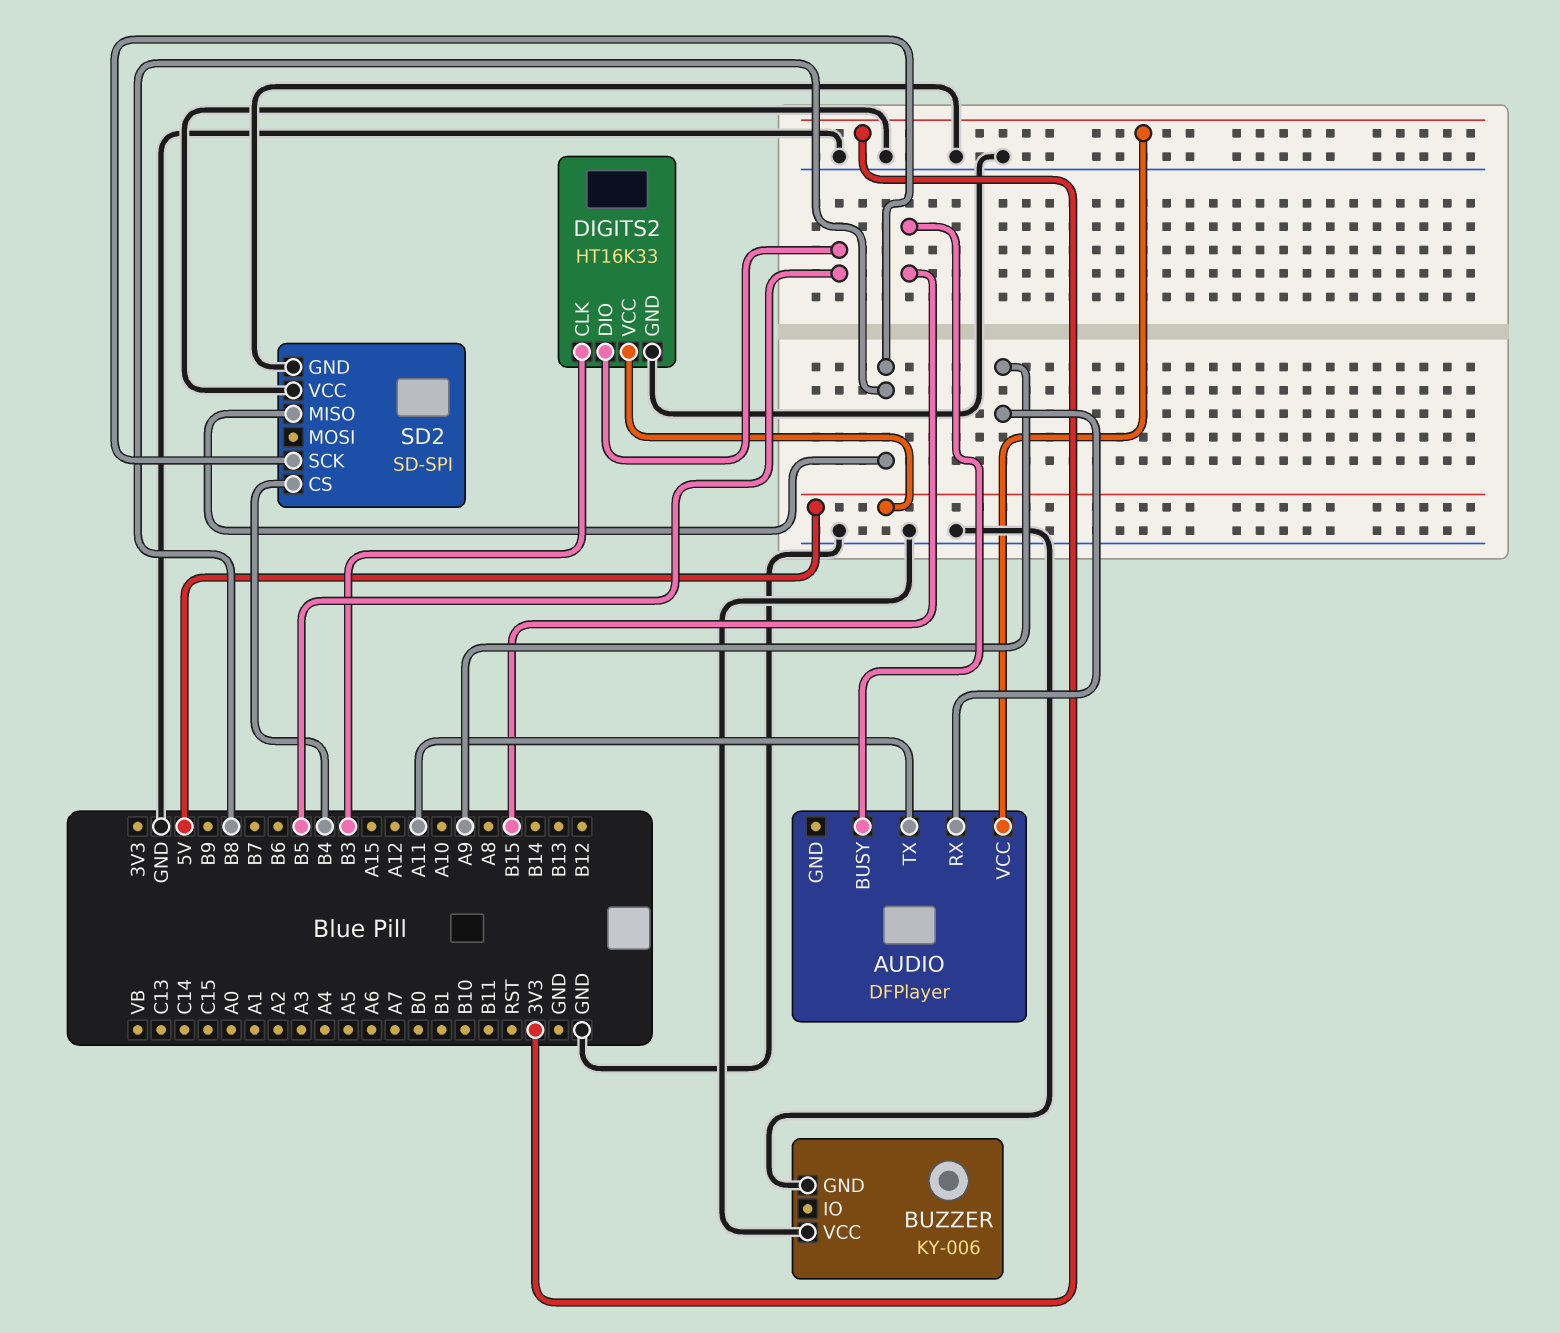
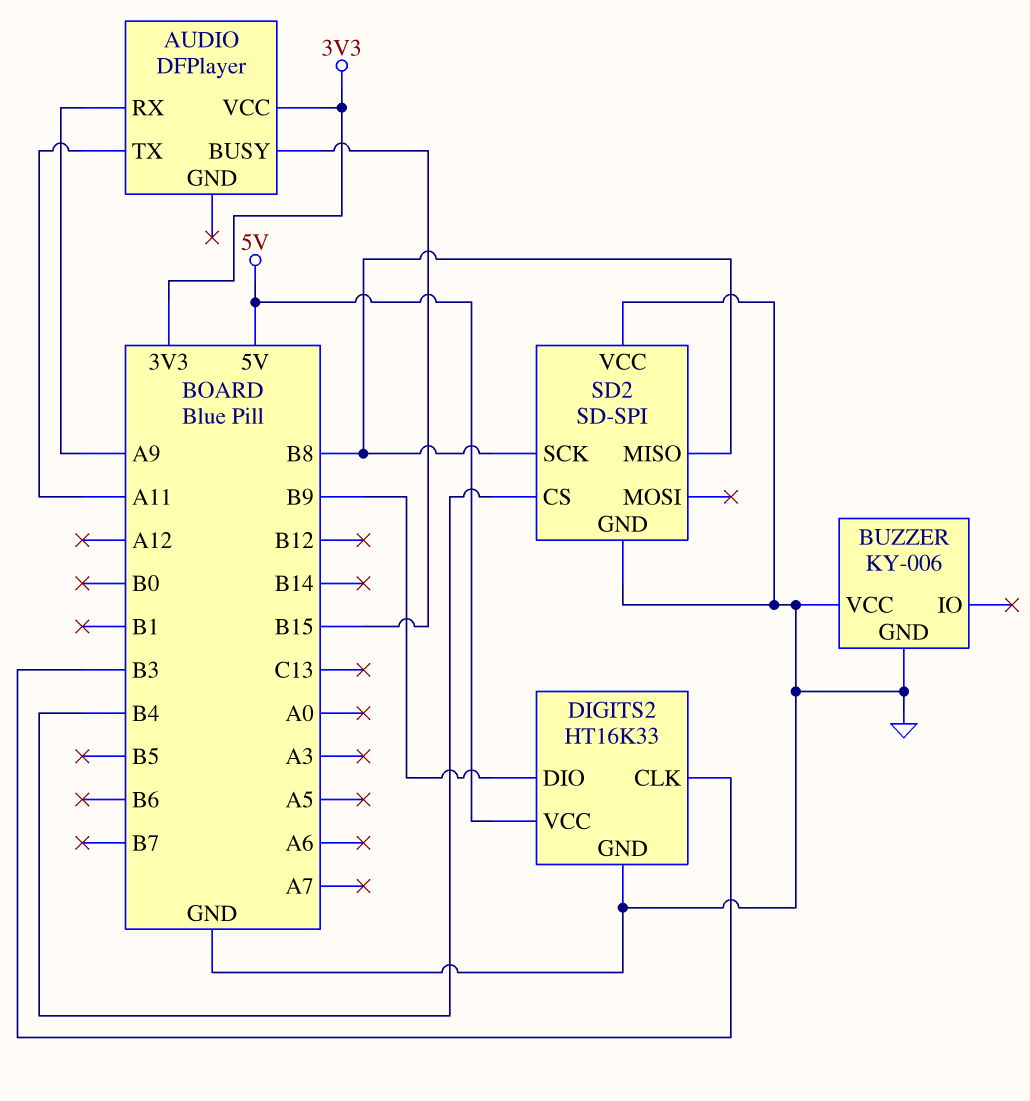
DIGITS2 pin DIO: B5 -> B9

